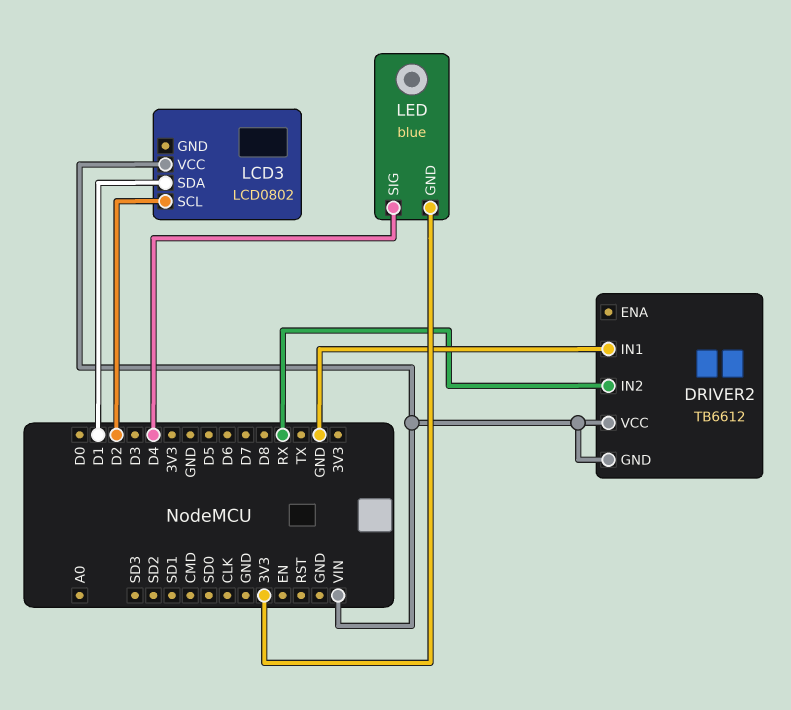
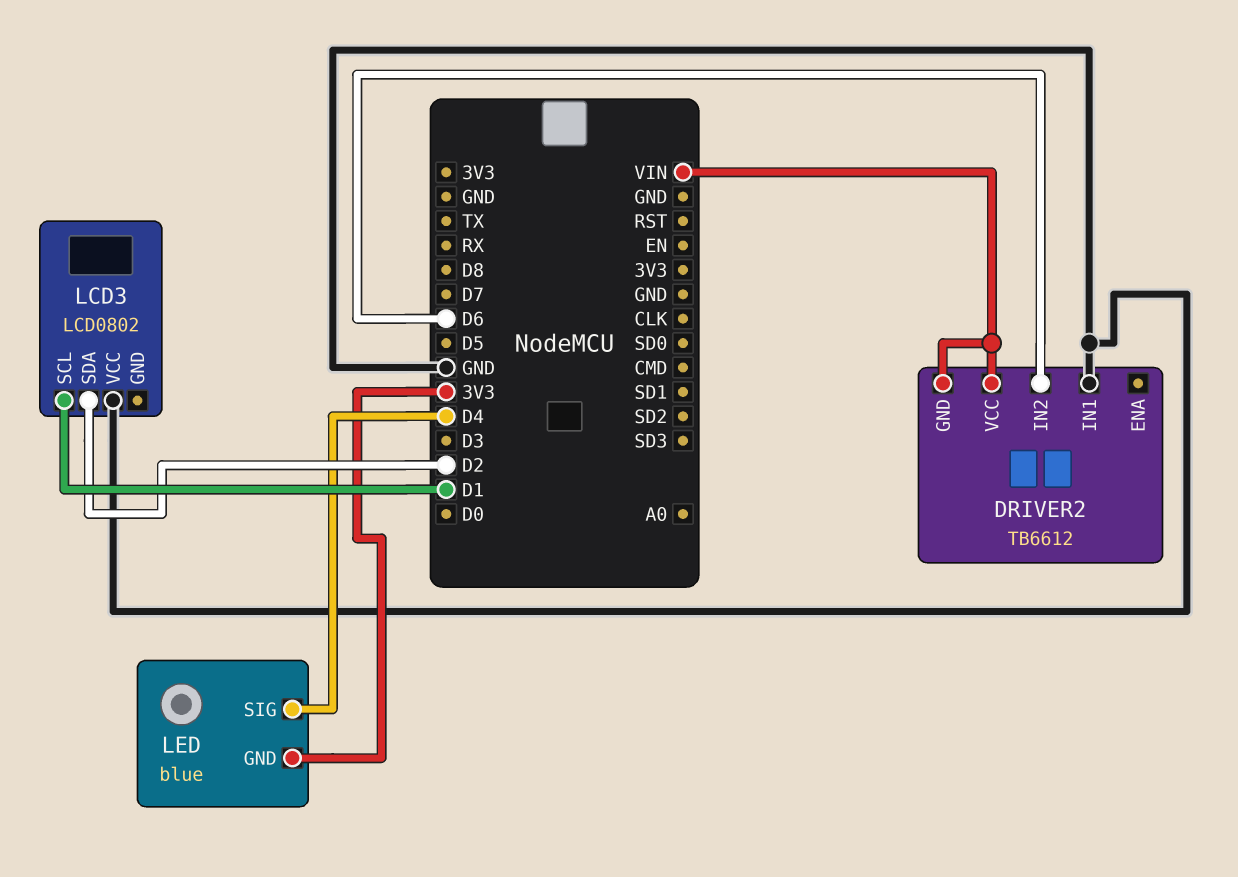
DRIVER2 pin IN2: RX -> D6
LCD3 pin SCL: D2 -> D1
LCD3 pin SDA: D1 -> D2
LCD3 pin VCC: VIN -> GND

